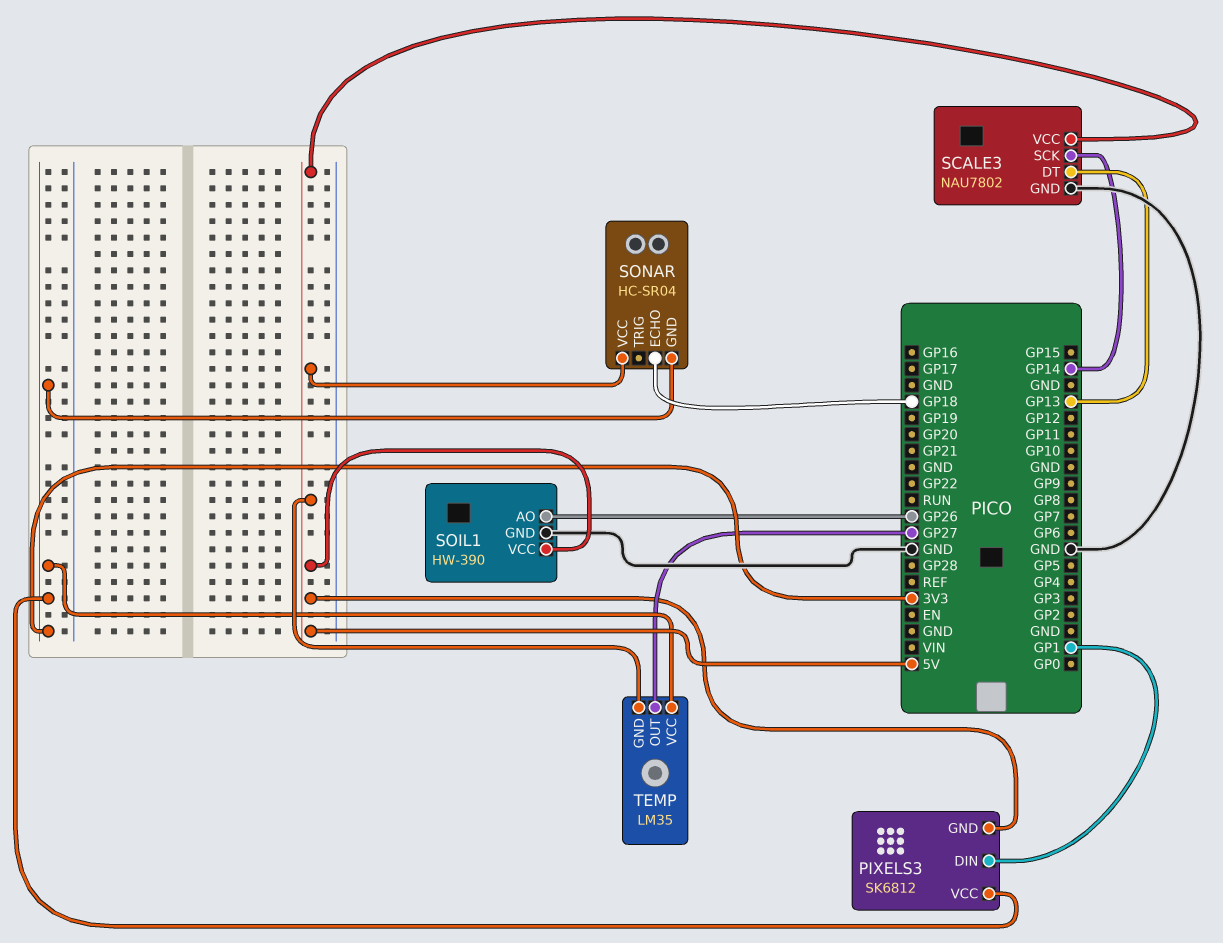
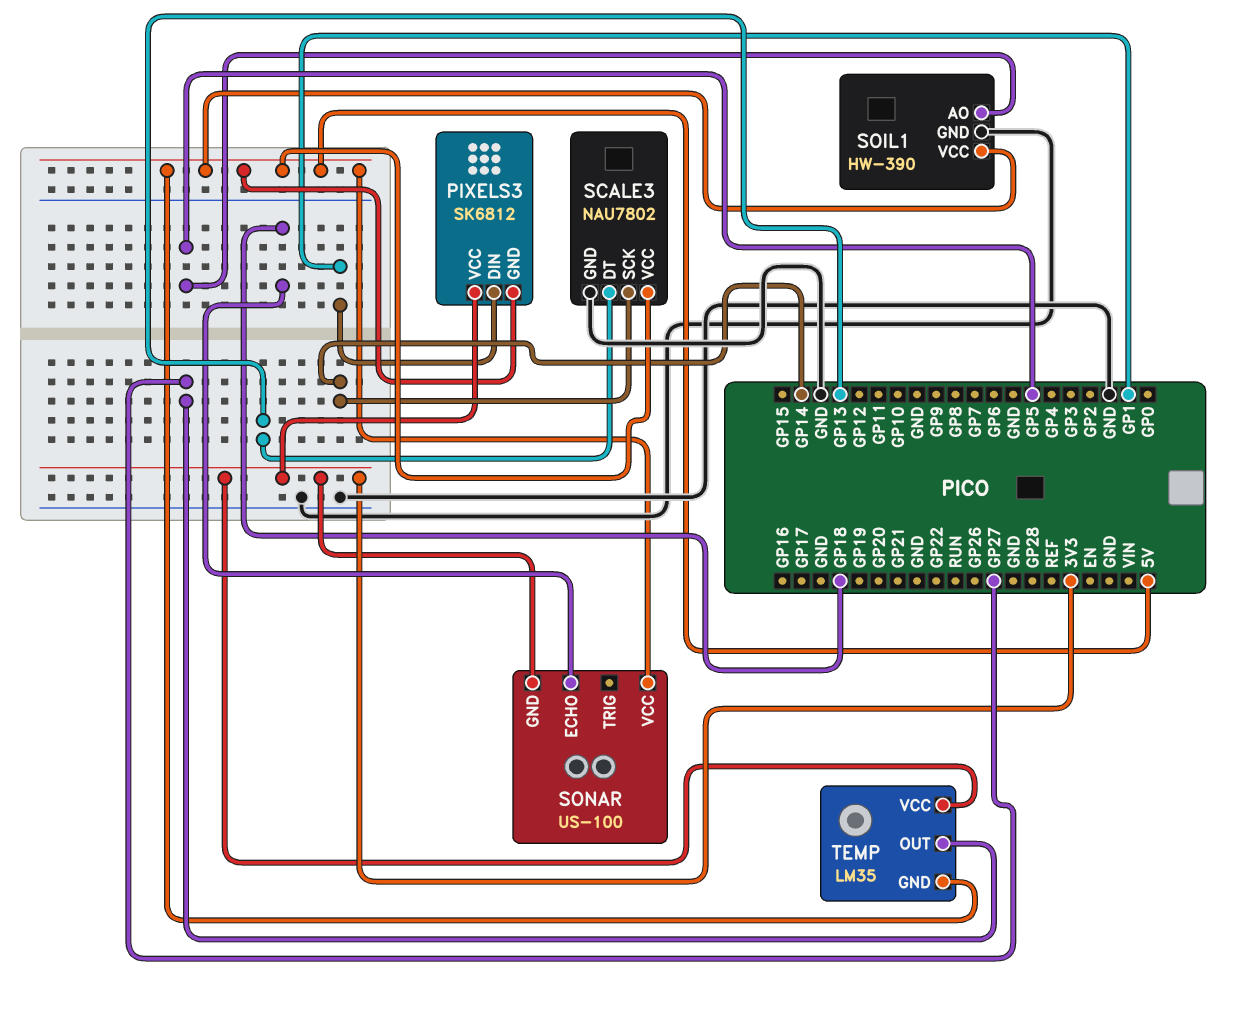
SOIL1 pin AO: GP26 -> GP5
SONAR: HC-SR04 -> US-100

